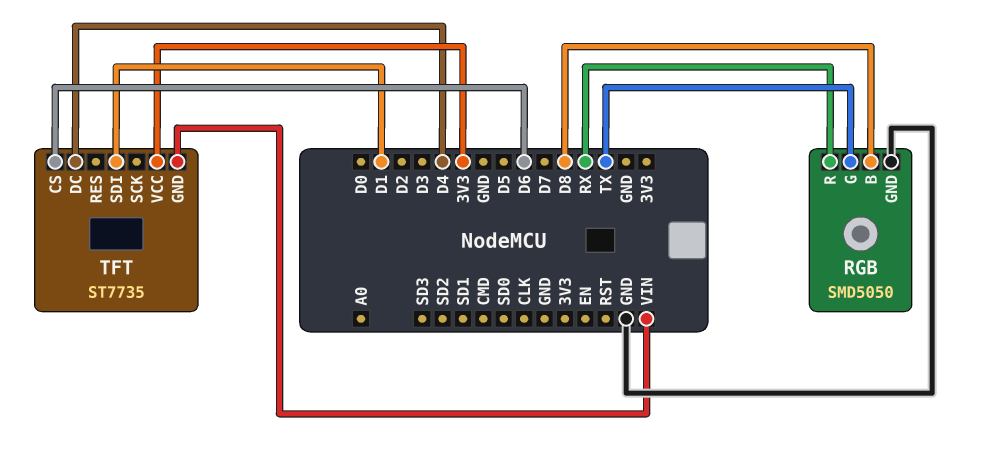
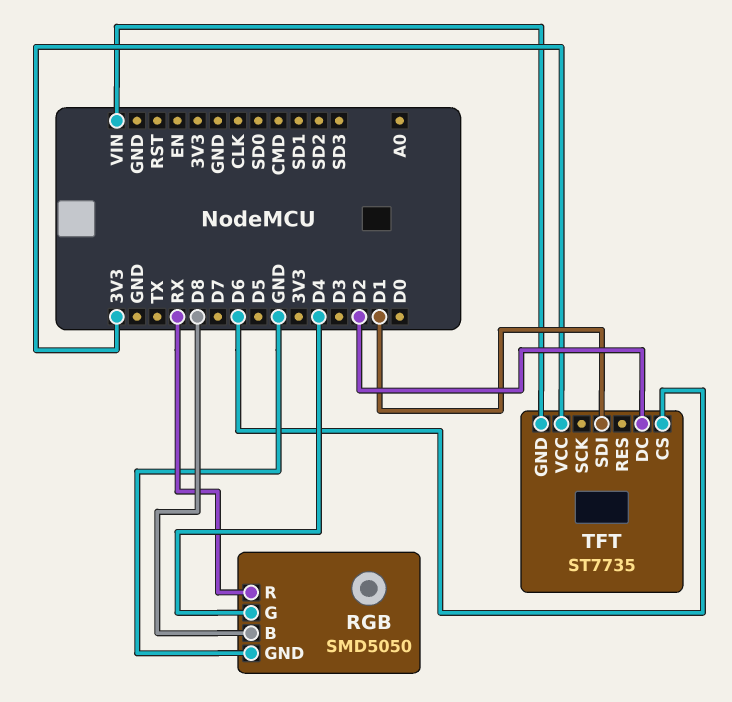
RGB pin G: TX -> D4
TFT pin DC: D4 -> D2

